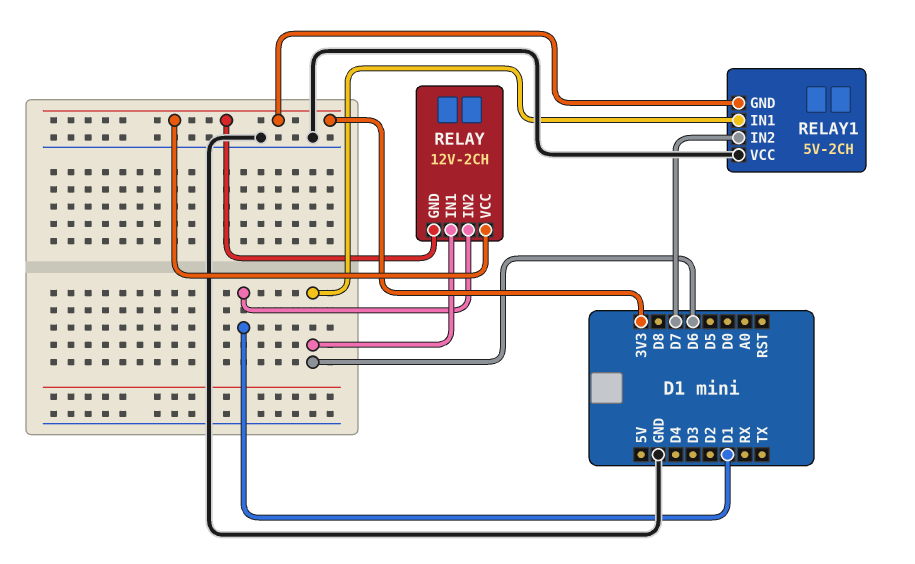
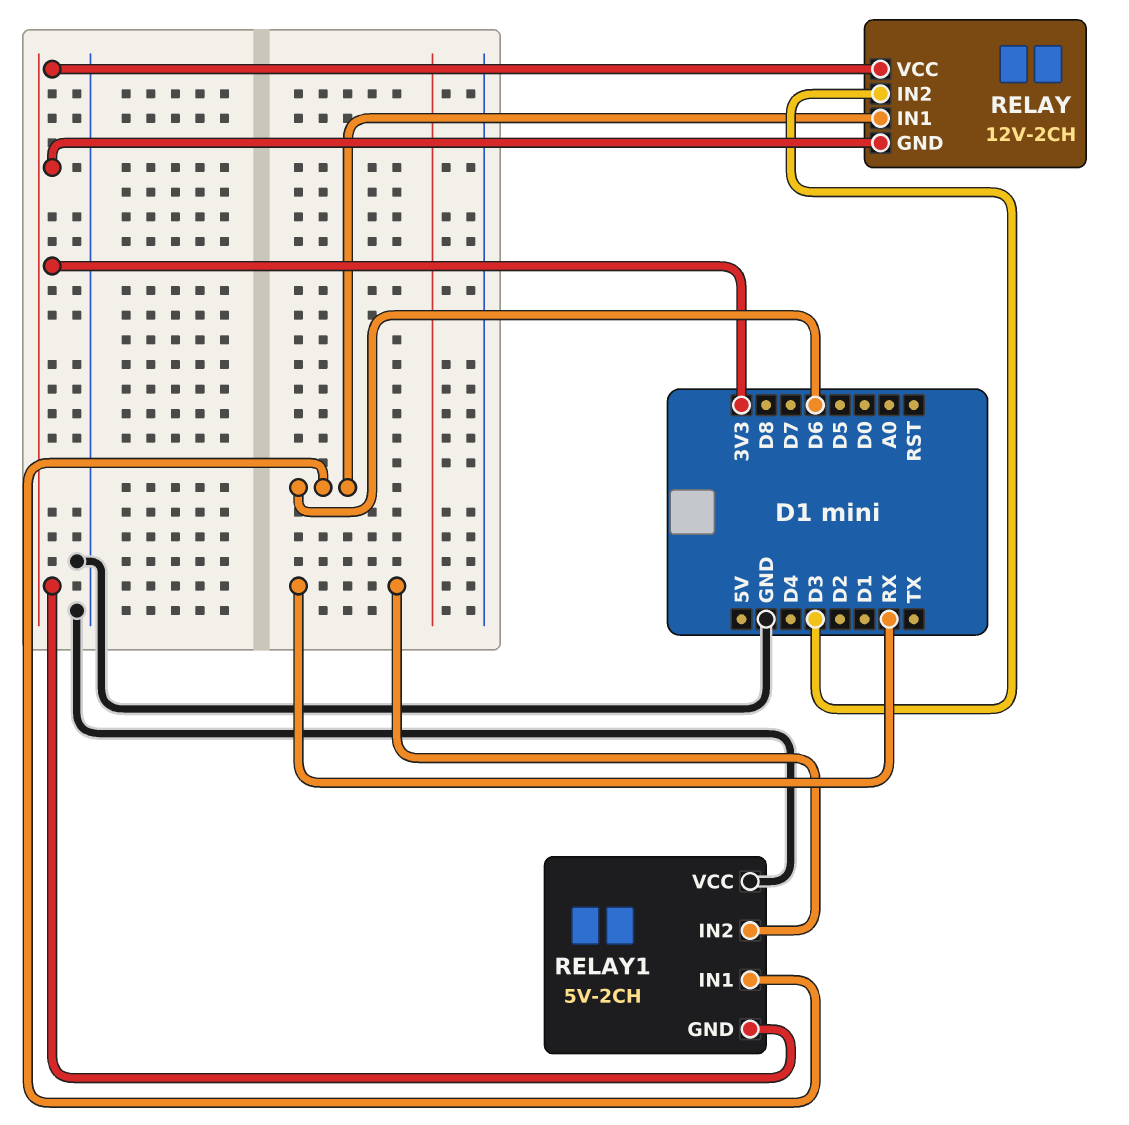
RELAY pin IN2: D1 -> D3
RELAY1 pin IN2: D7 -> RX

